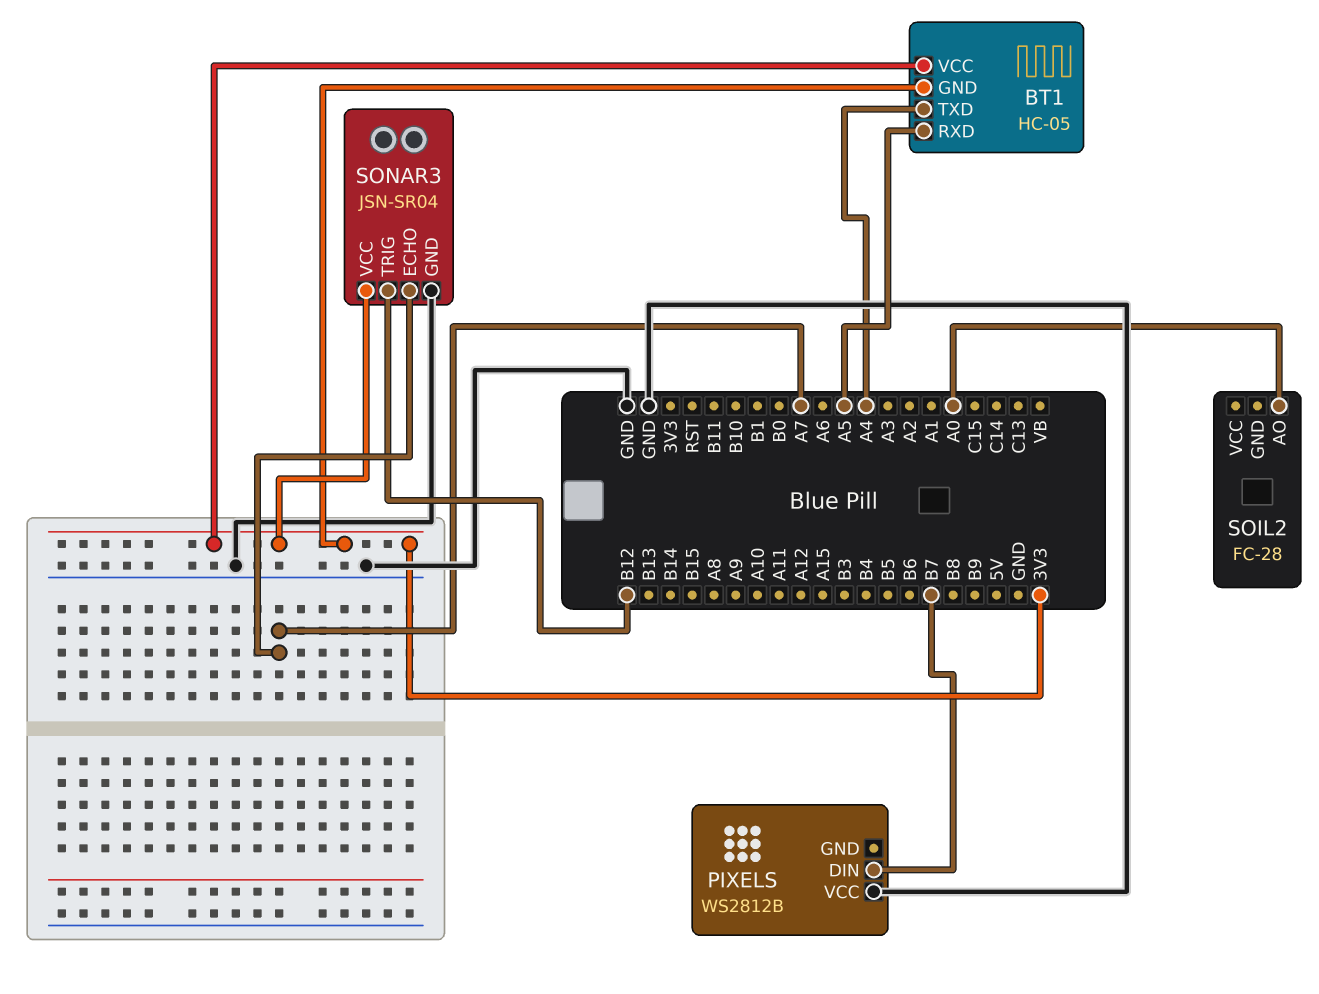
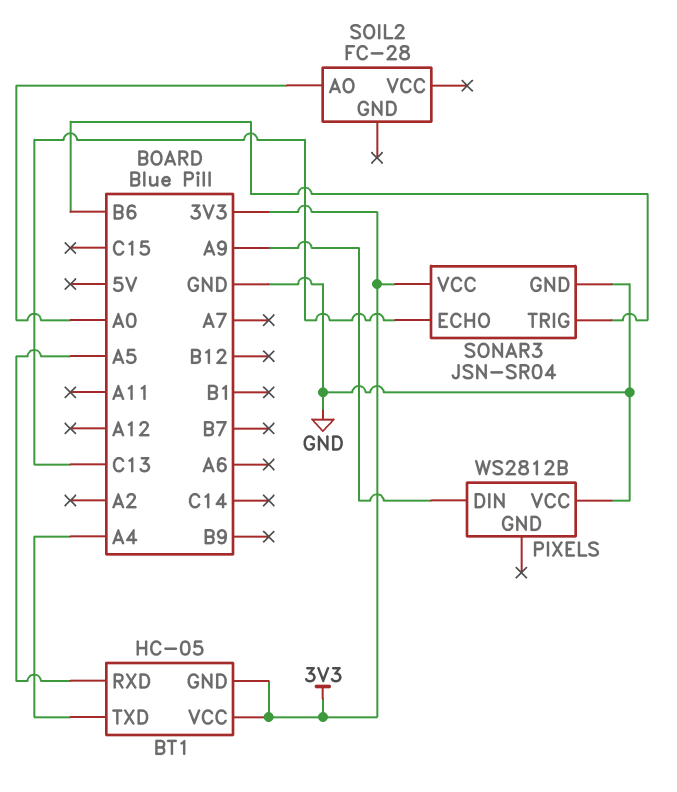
PIXELS pin DIN: B7 -> A9
SONAR3 pin ECHO: A7 -> C13
SONAR3 pin TRIG: B12 -> B6

